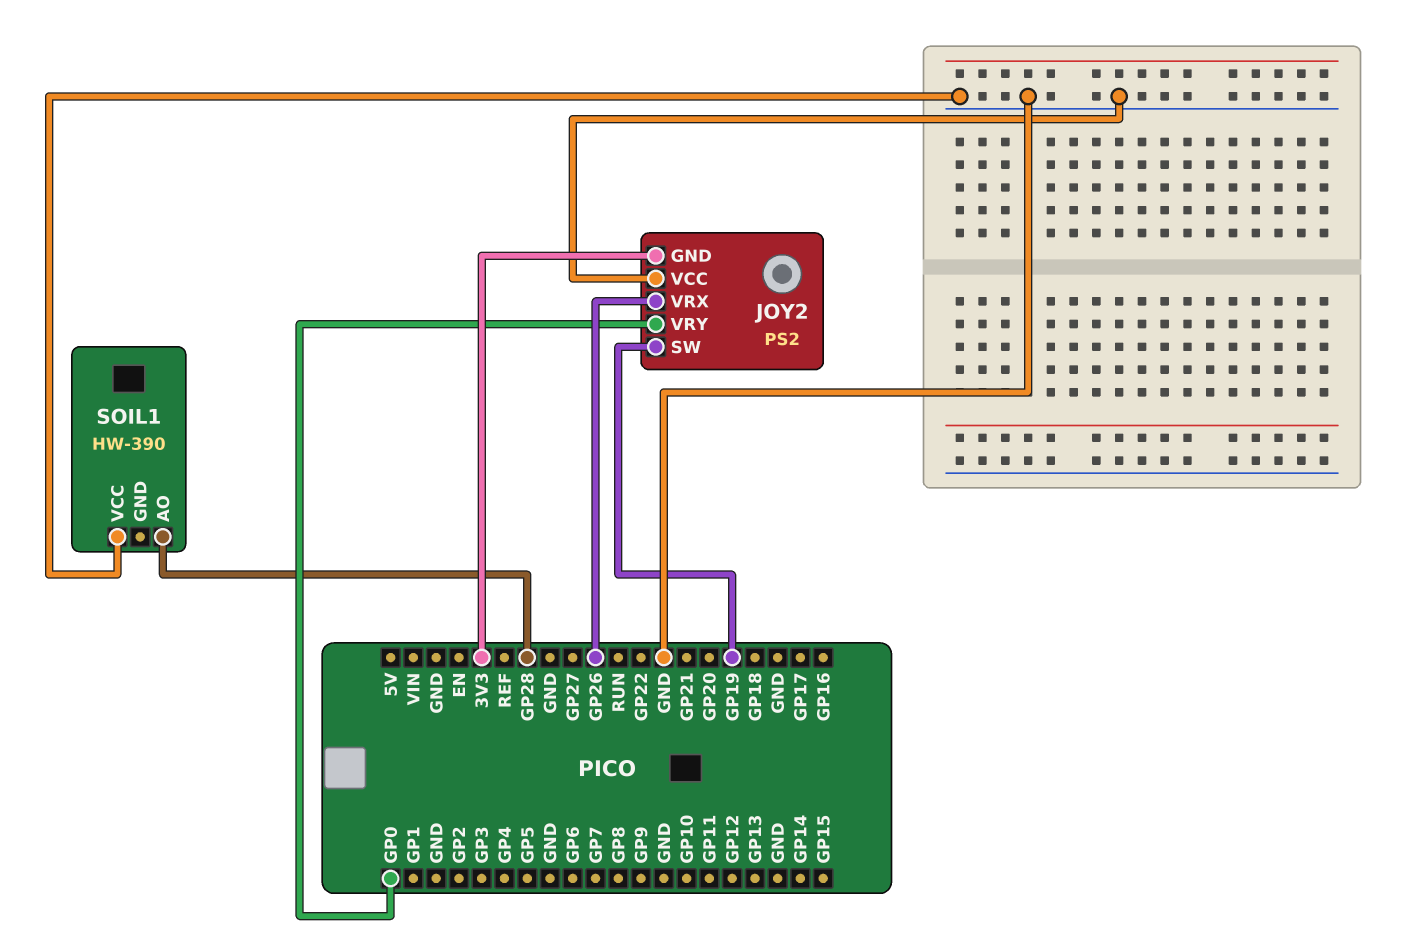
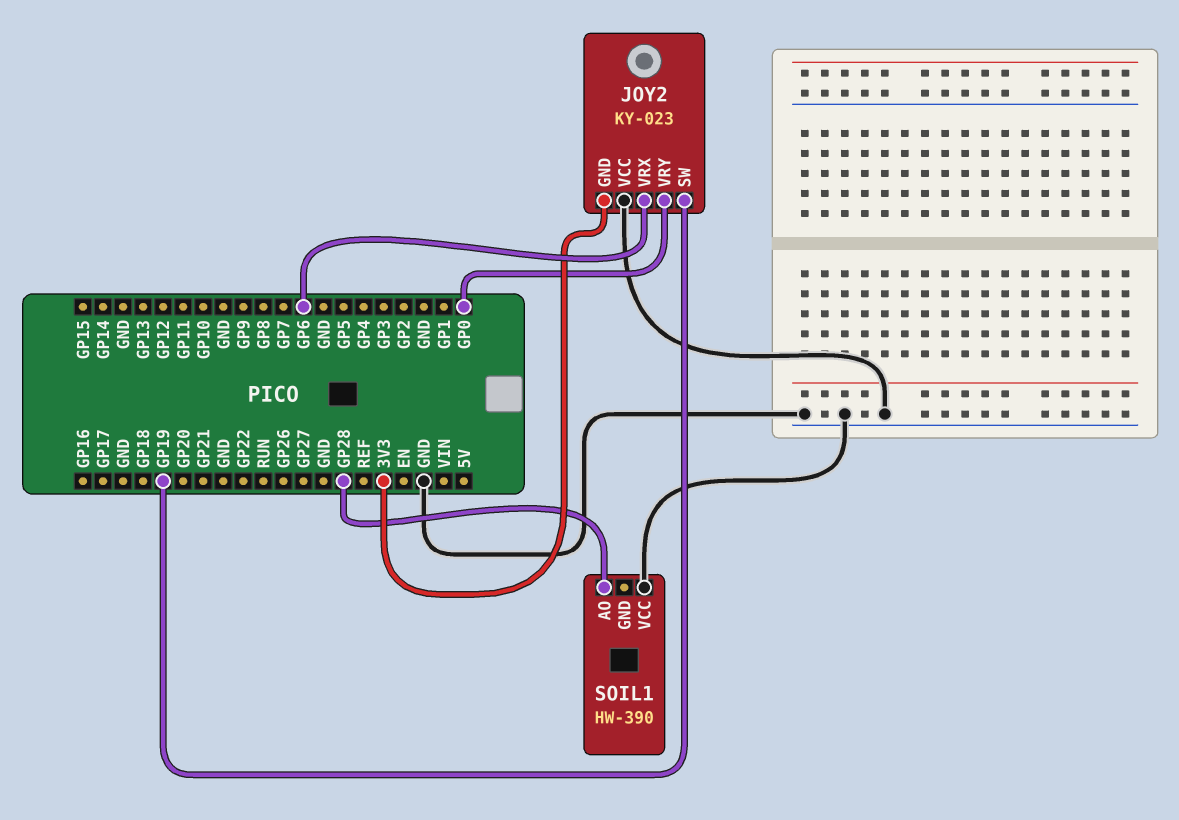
JOY2: PS2 -> KY-023
JOY2 pin VRX: GP26 -> GP6

